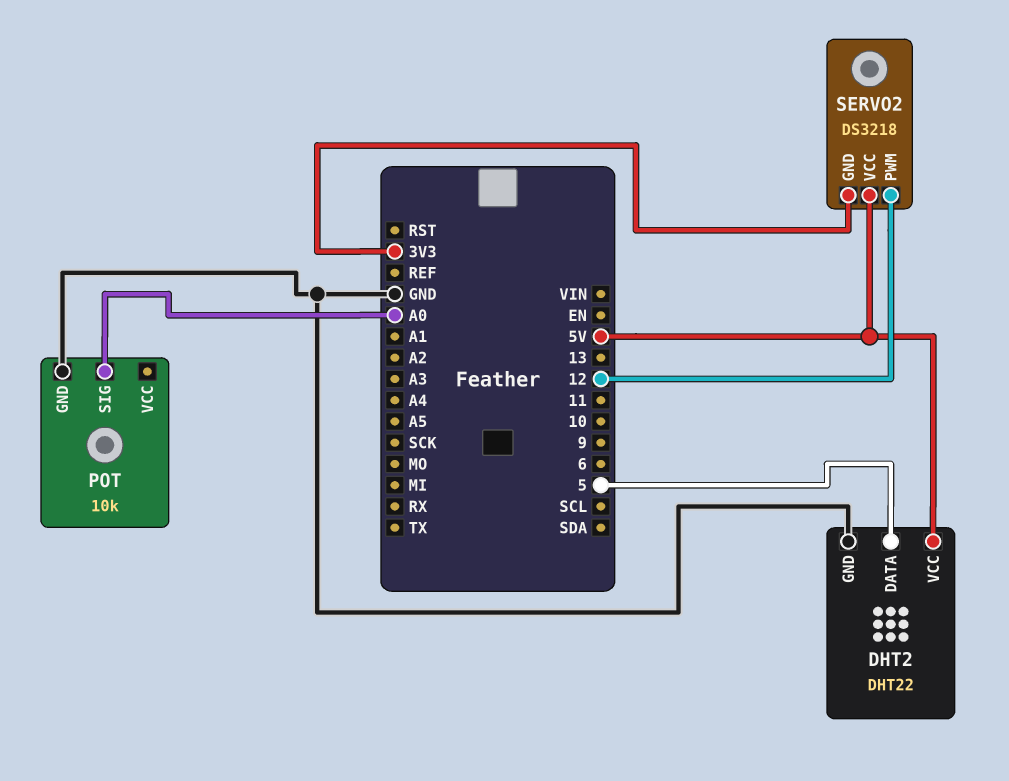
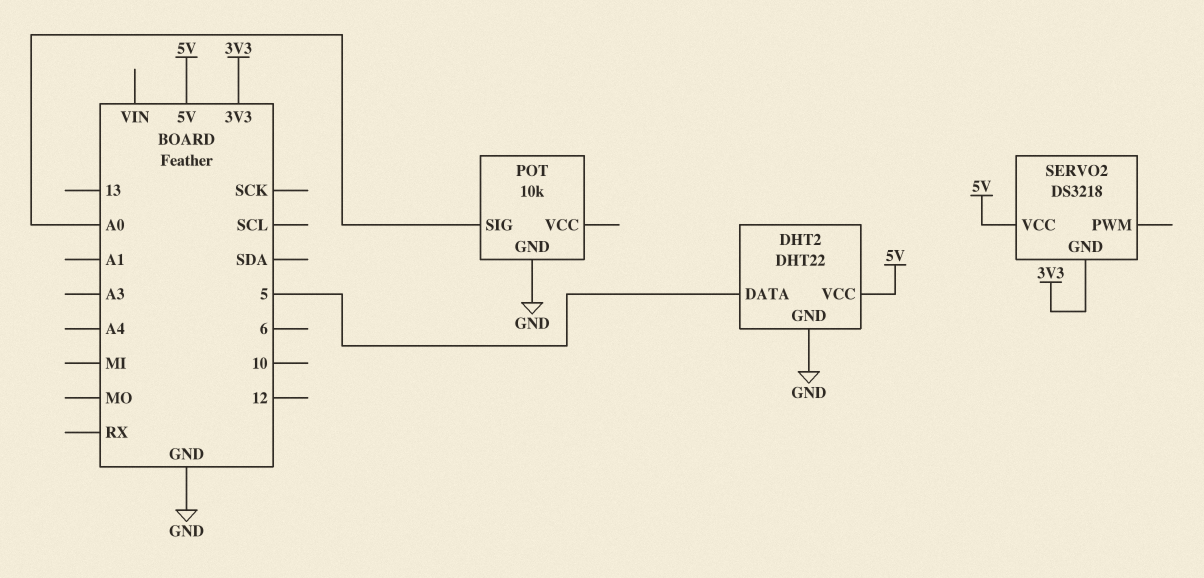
SERVO2 pin PWM: 12 -> none

